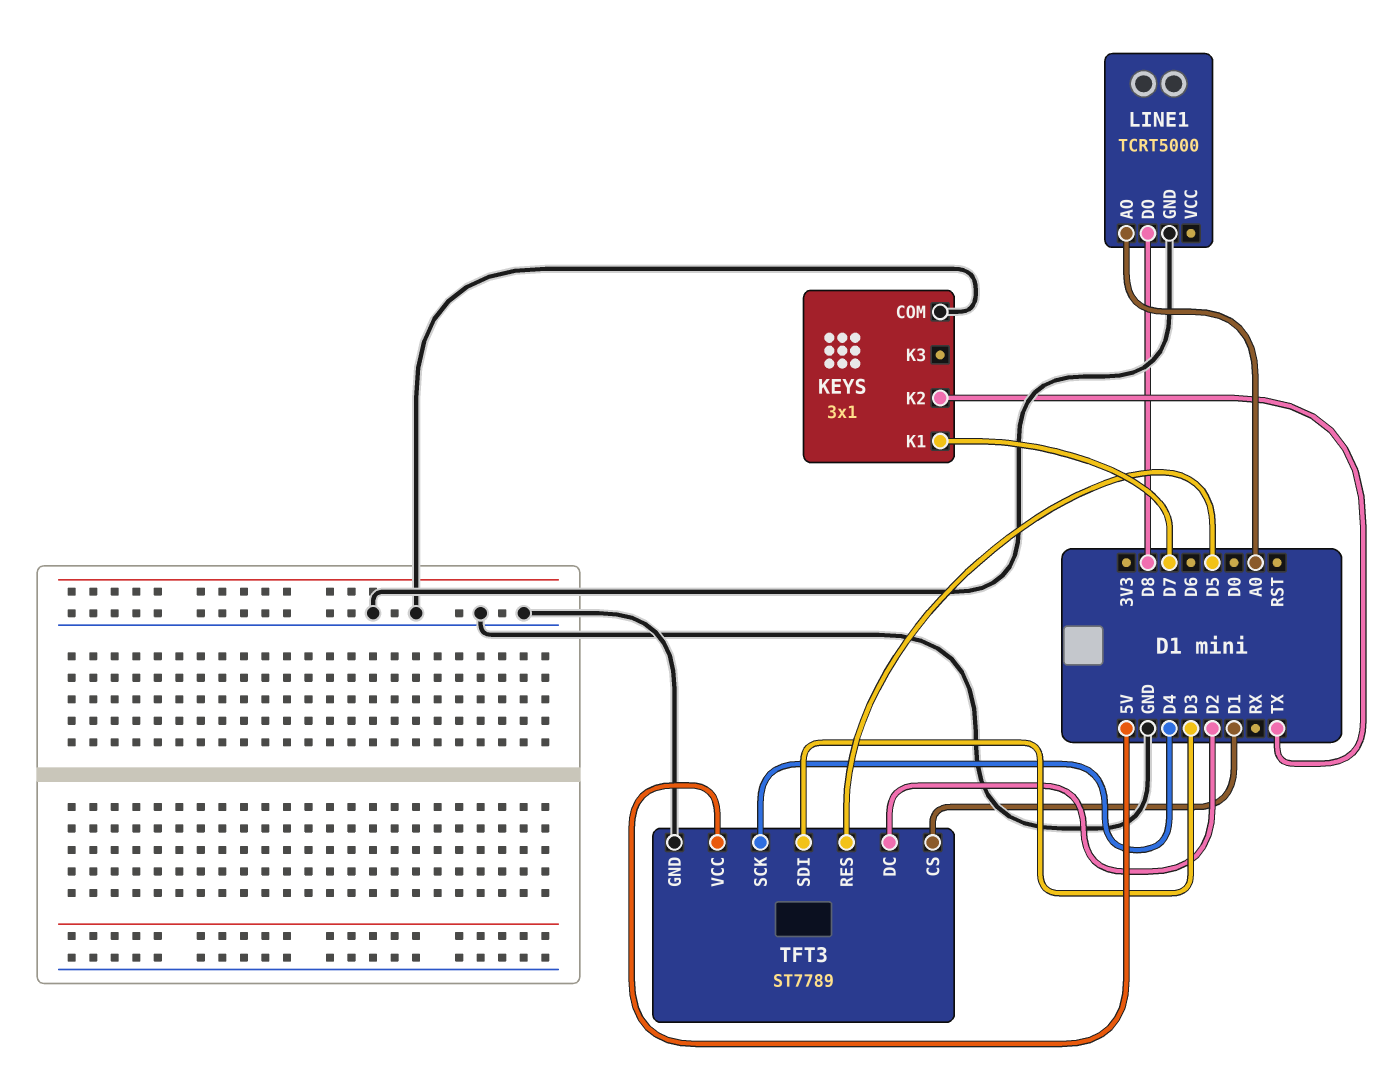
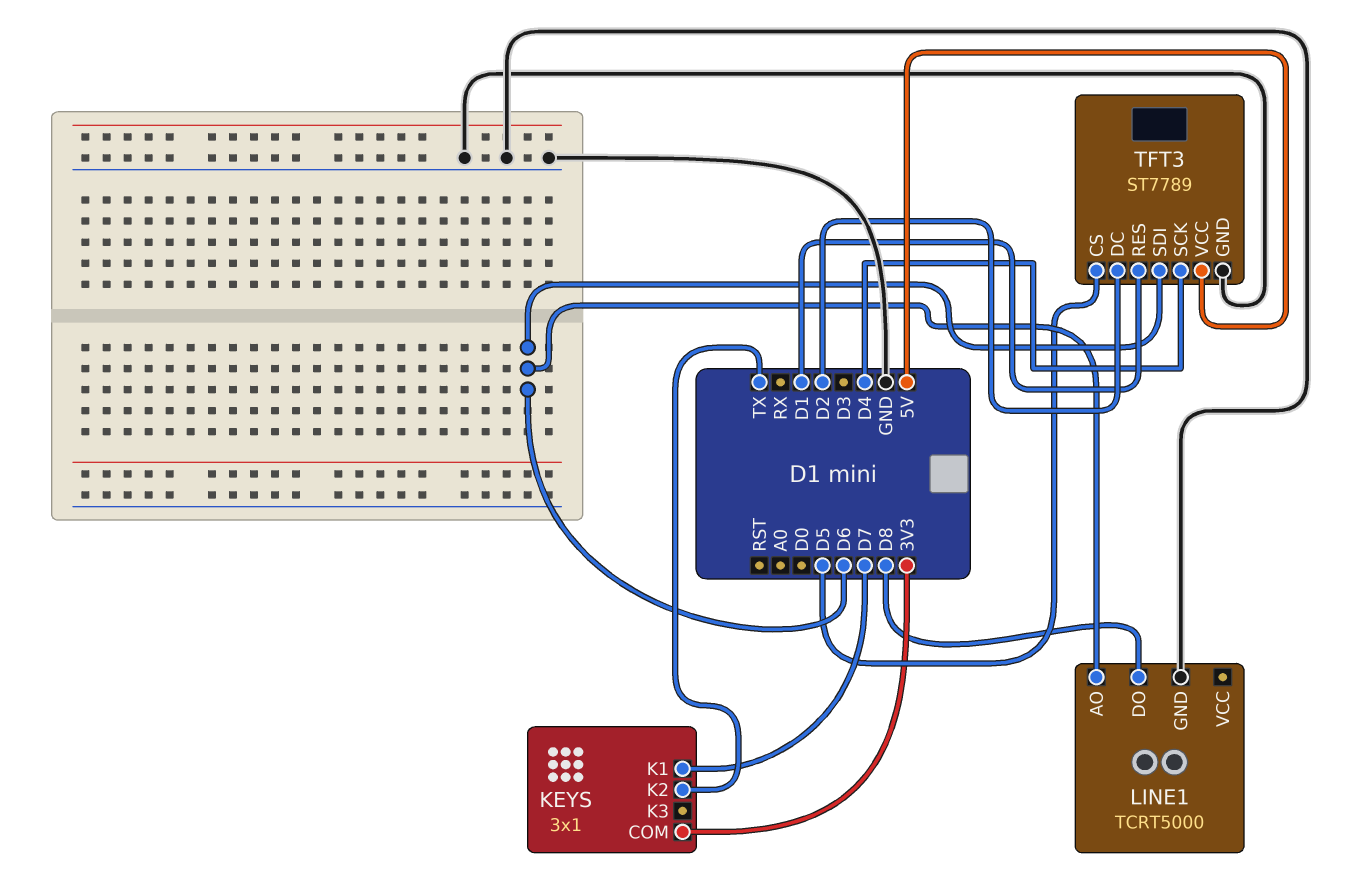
KEYS pin COM: GND -> 3V3
LINE1 pin AO: A0 -> D6
TFT3 pin CS: D1 -> D5
TFT3 pin RES: D5 -> D1
TFT3 pin SDI: D3 -> D6

